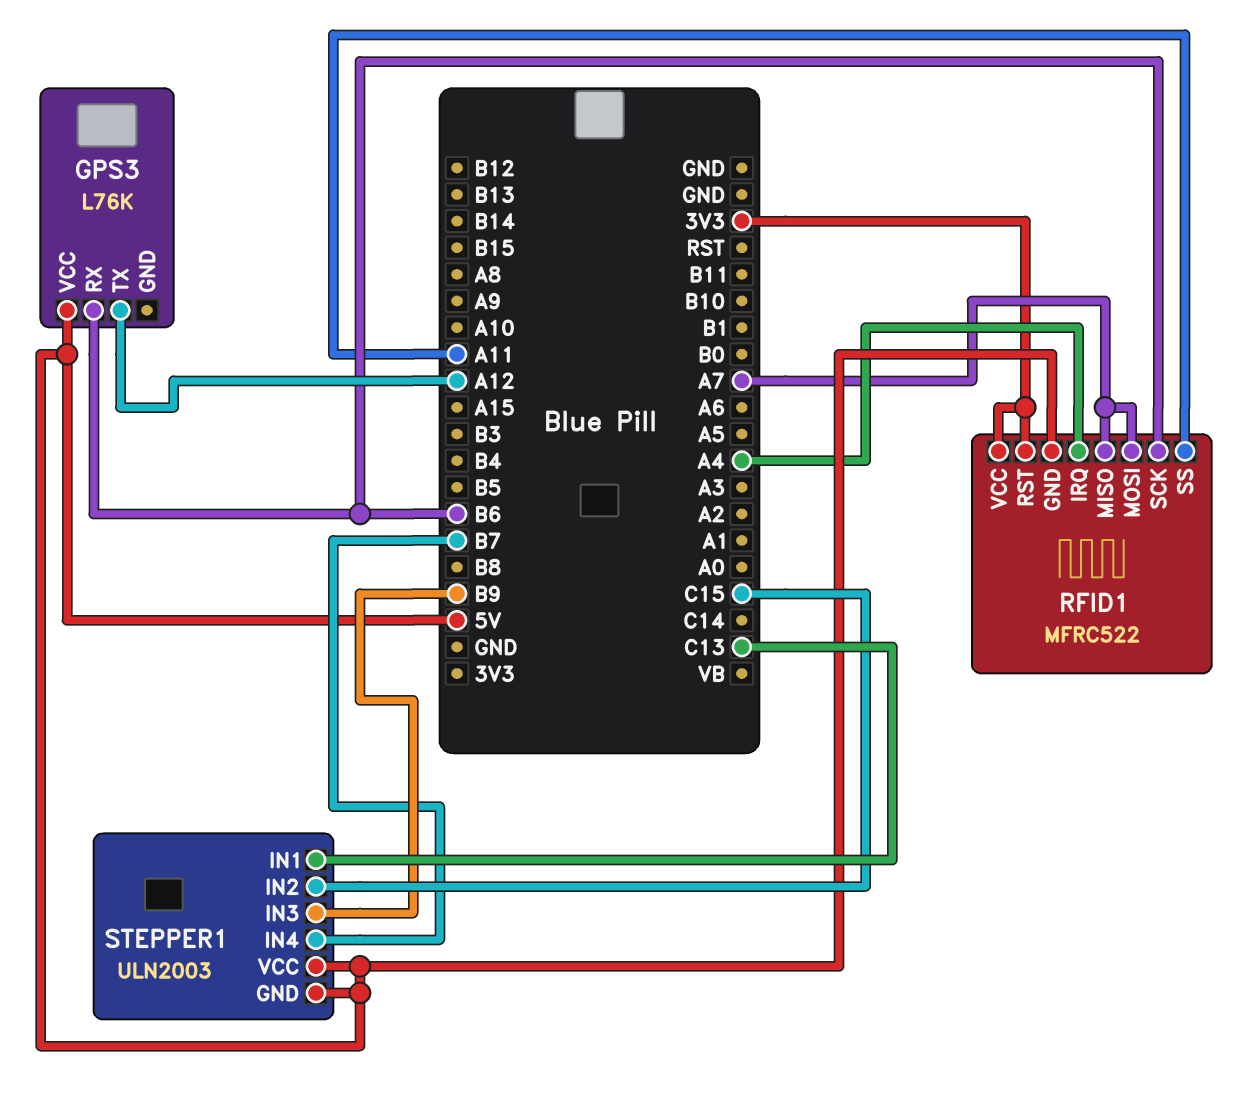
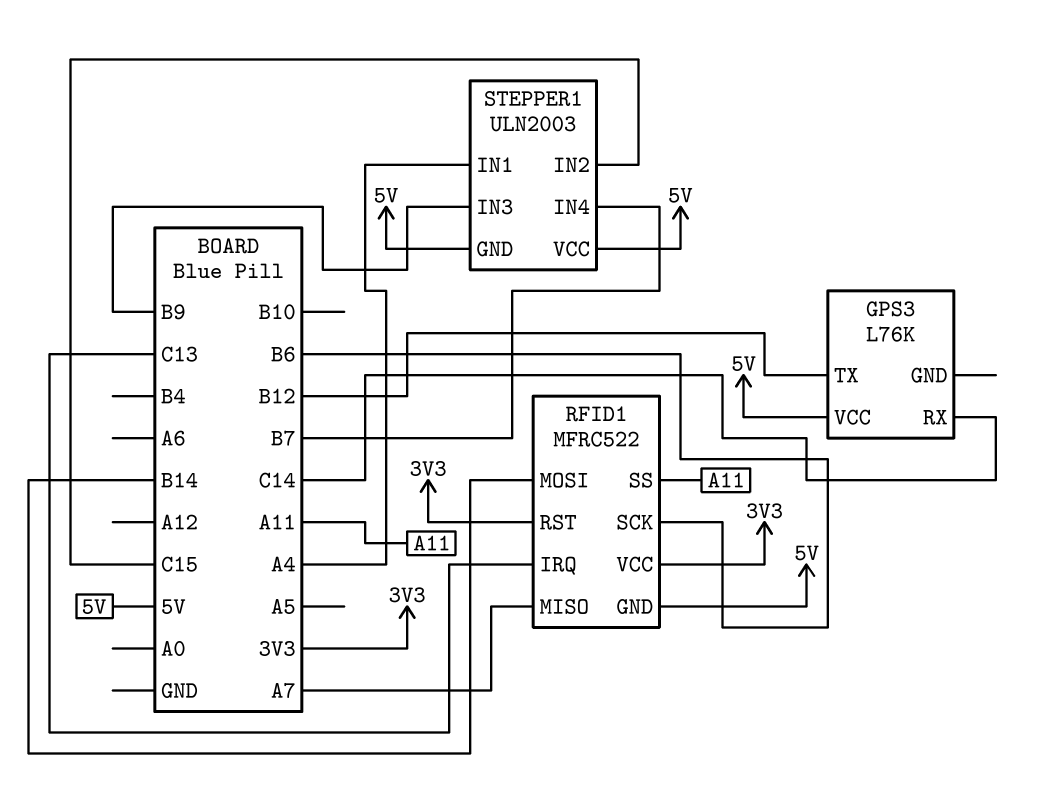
GPS3 pin RX: B6 -> C14
GPS3 pin TX: A12 -> B12
RFID1 pin IRQ: A4 -> C13
RFID1 pin MOSI: A7 -> B14
STEPPER1 pin IN1: C13 -> A4

